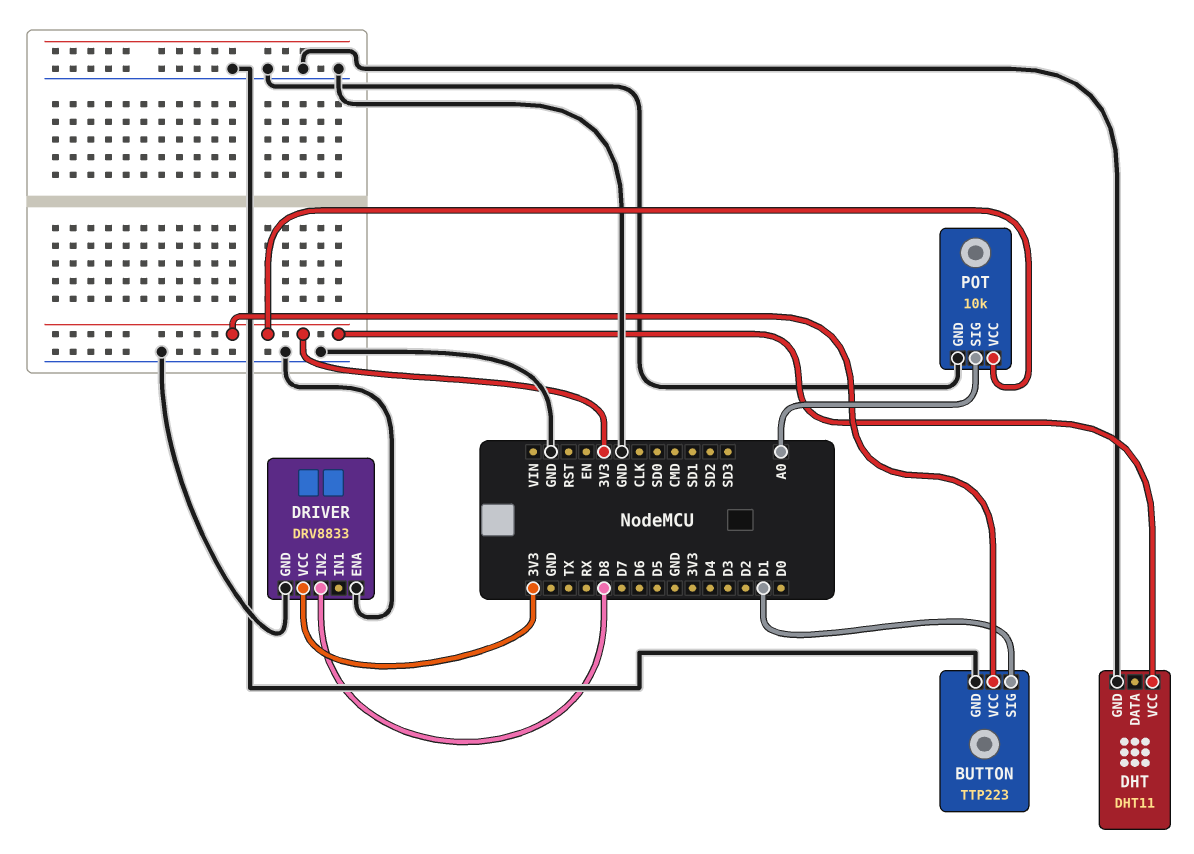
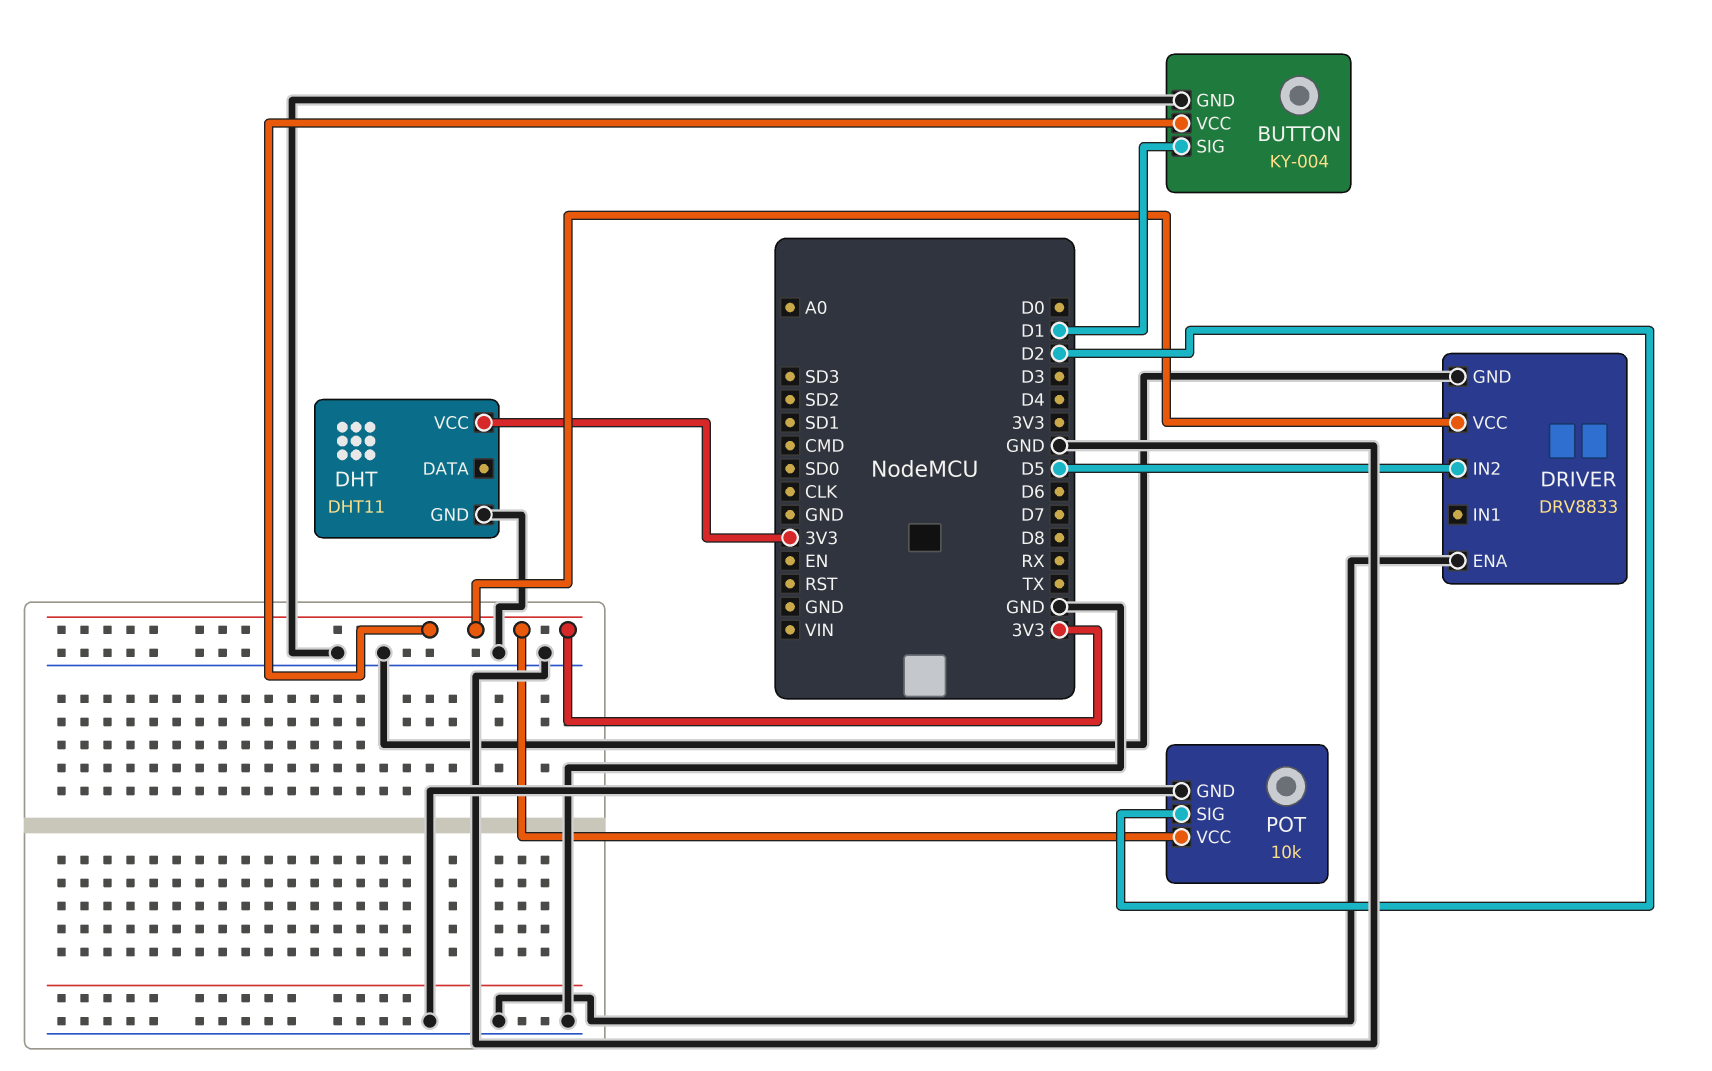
BUTTON: TTP223 -> KY-004
DRIVER pin IN2: D8 -> D5
POT pin SIG: A0 -> D2

